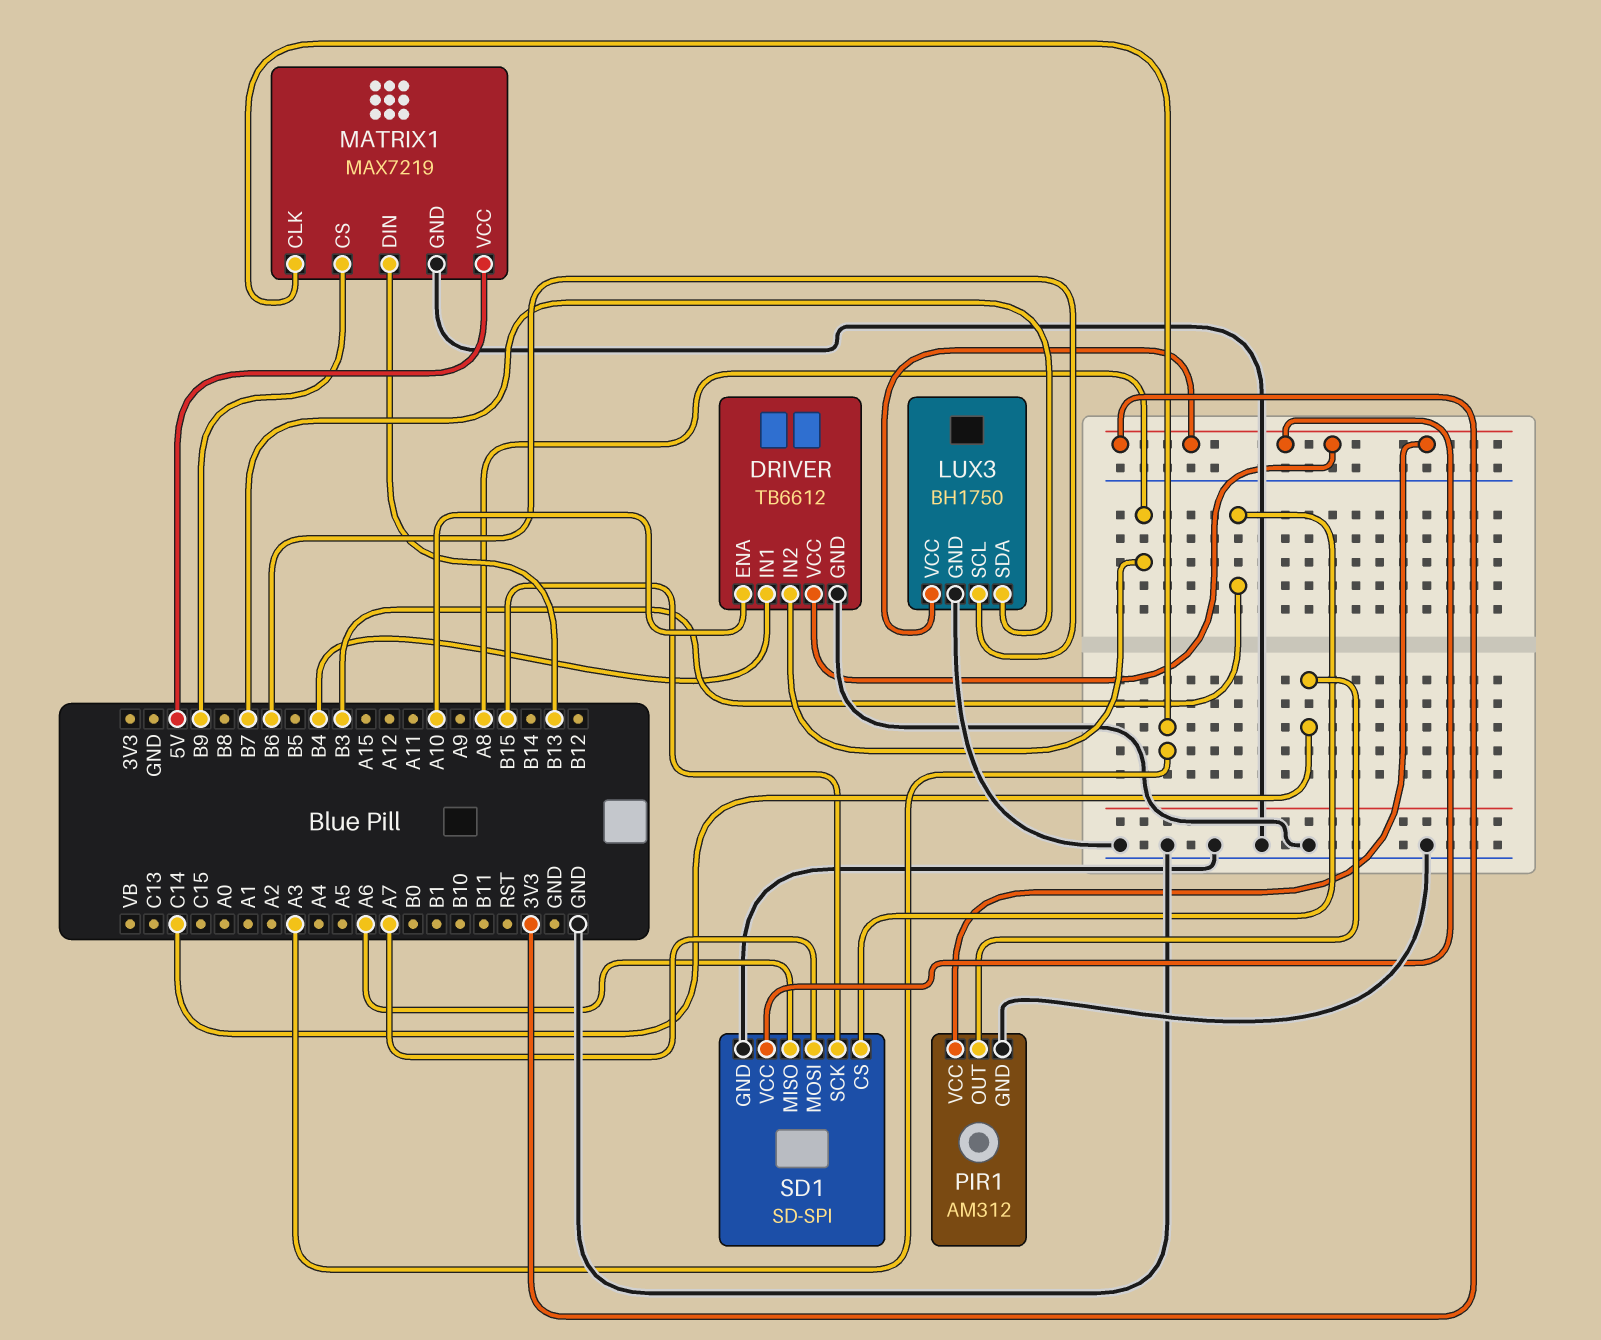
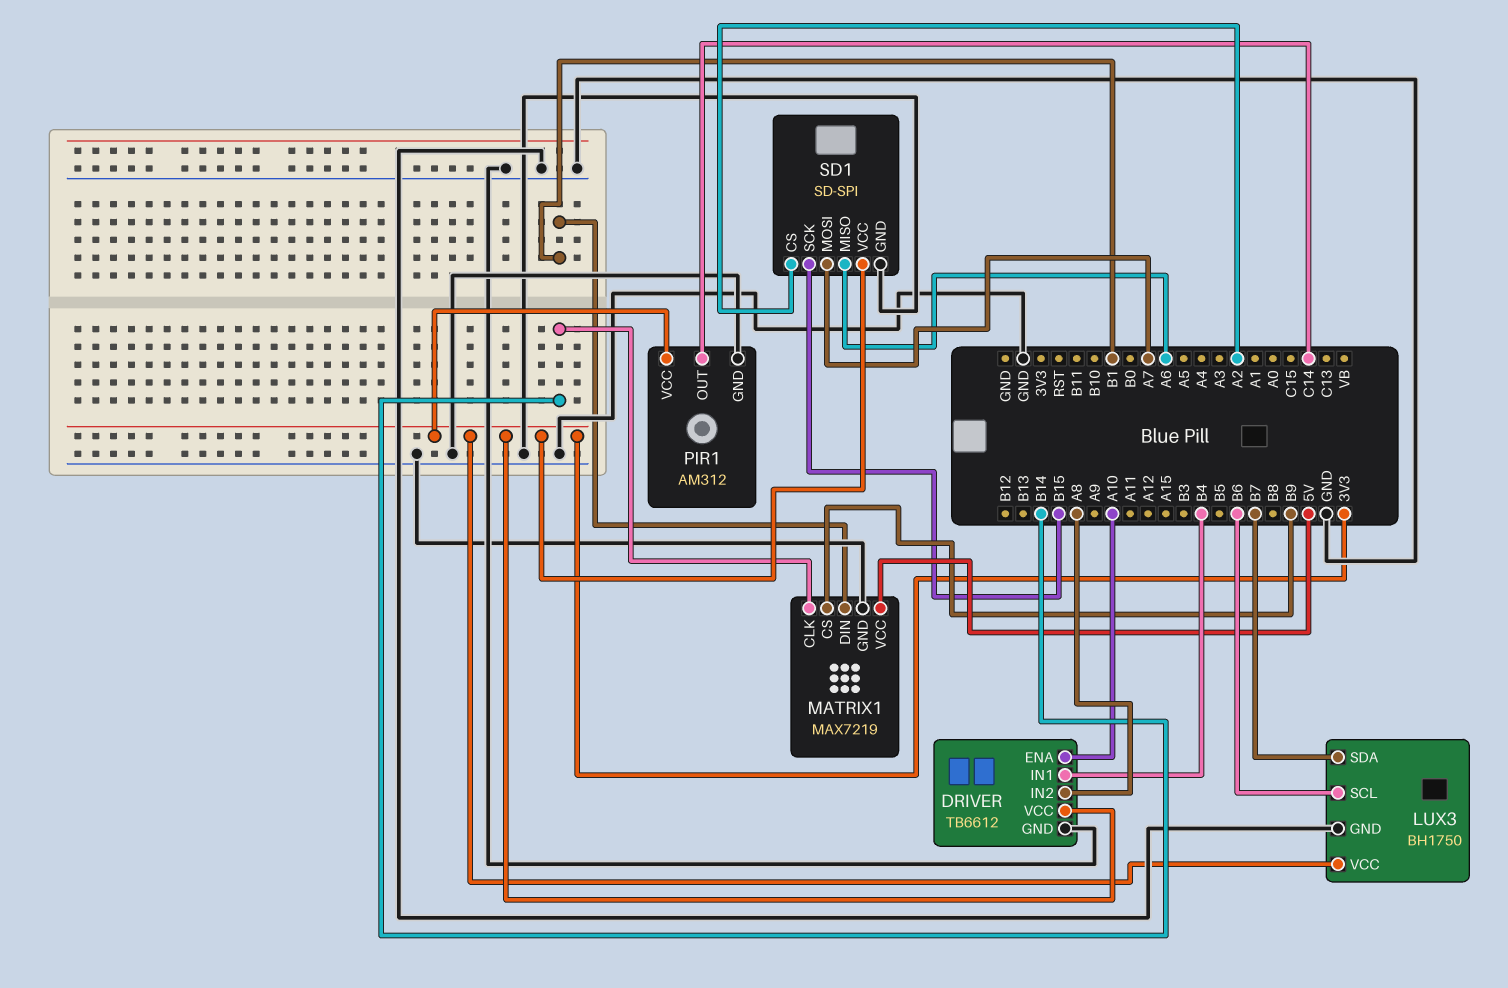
MATRIX1 pin CLK: A3 -> B14
MATRIX1 pin DIN: B13 -> B1
SD1 pin CS: B3 -> A2

